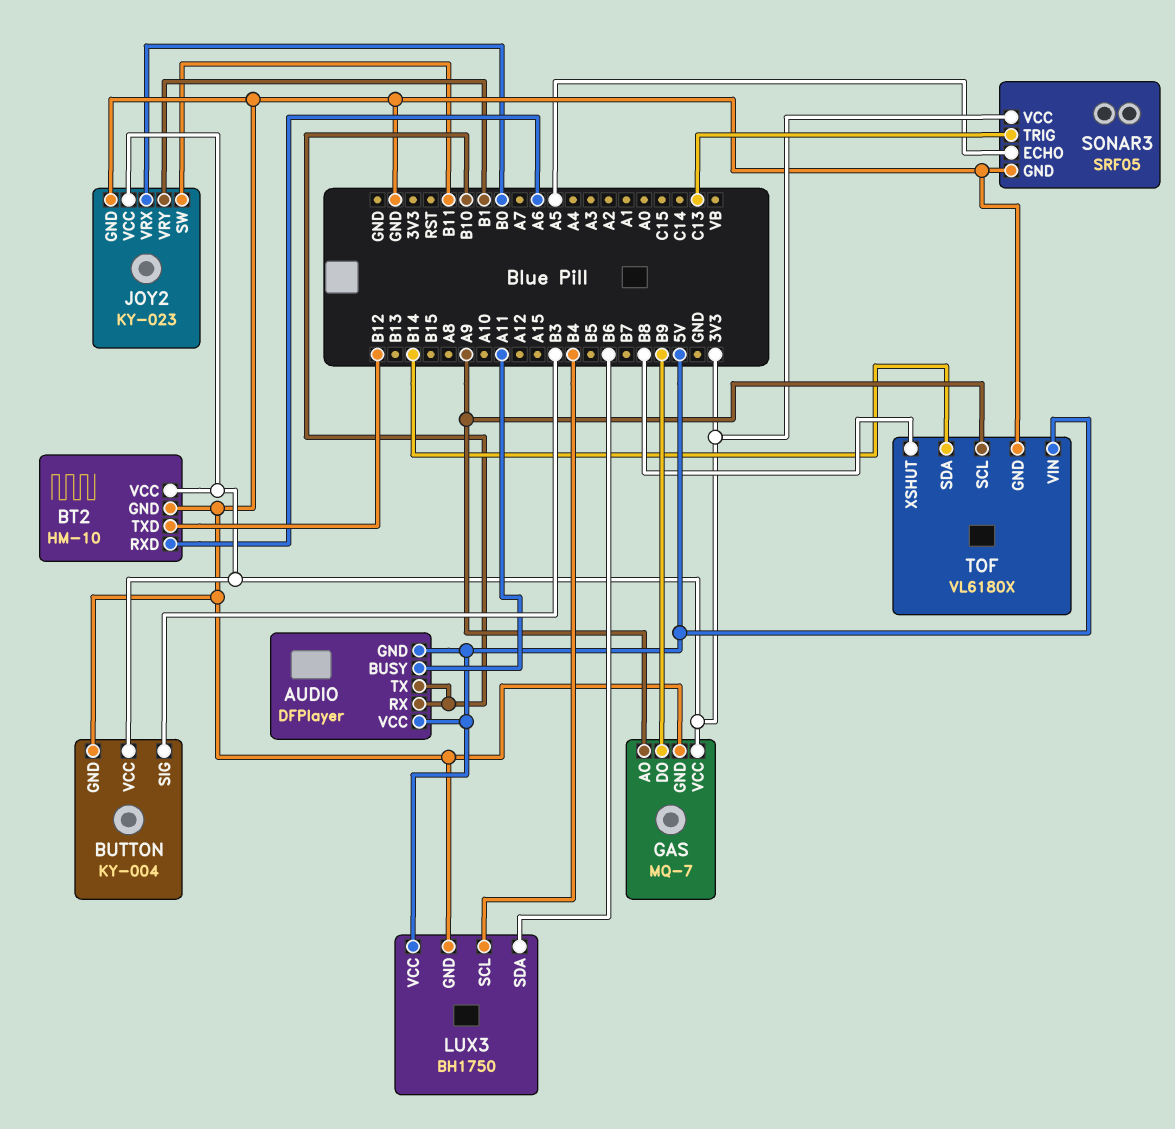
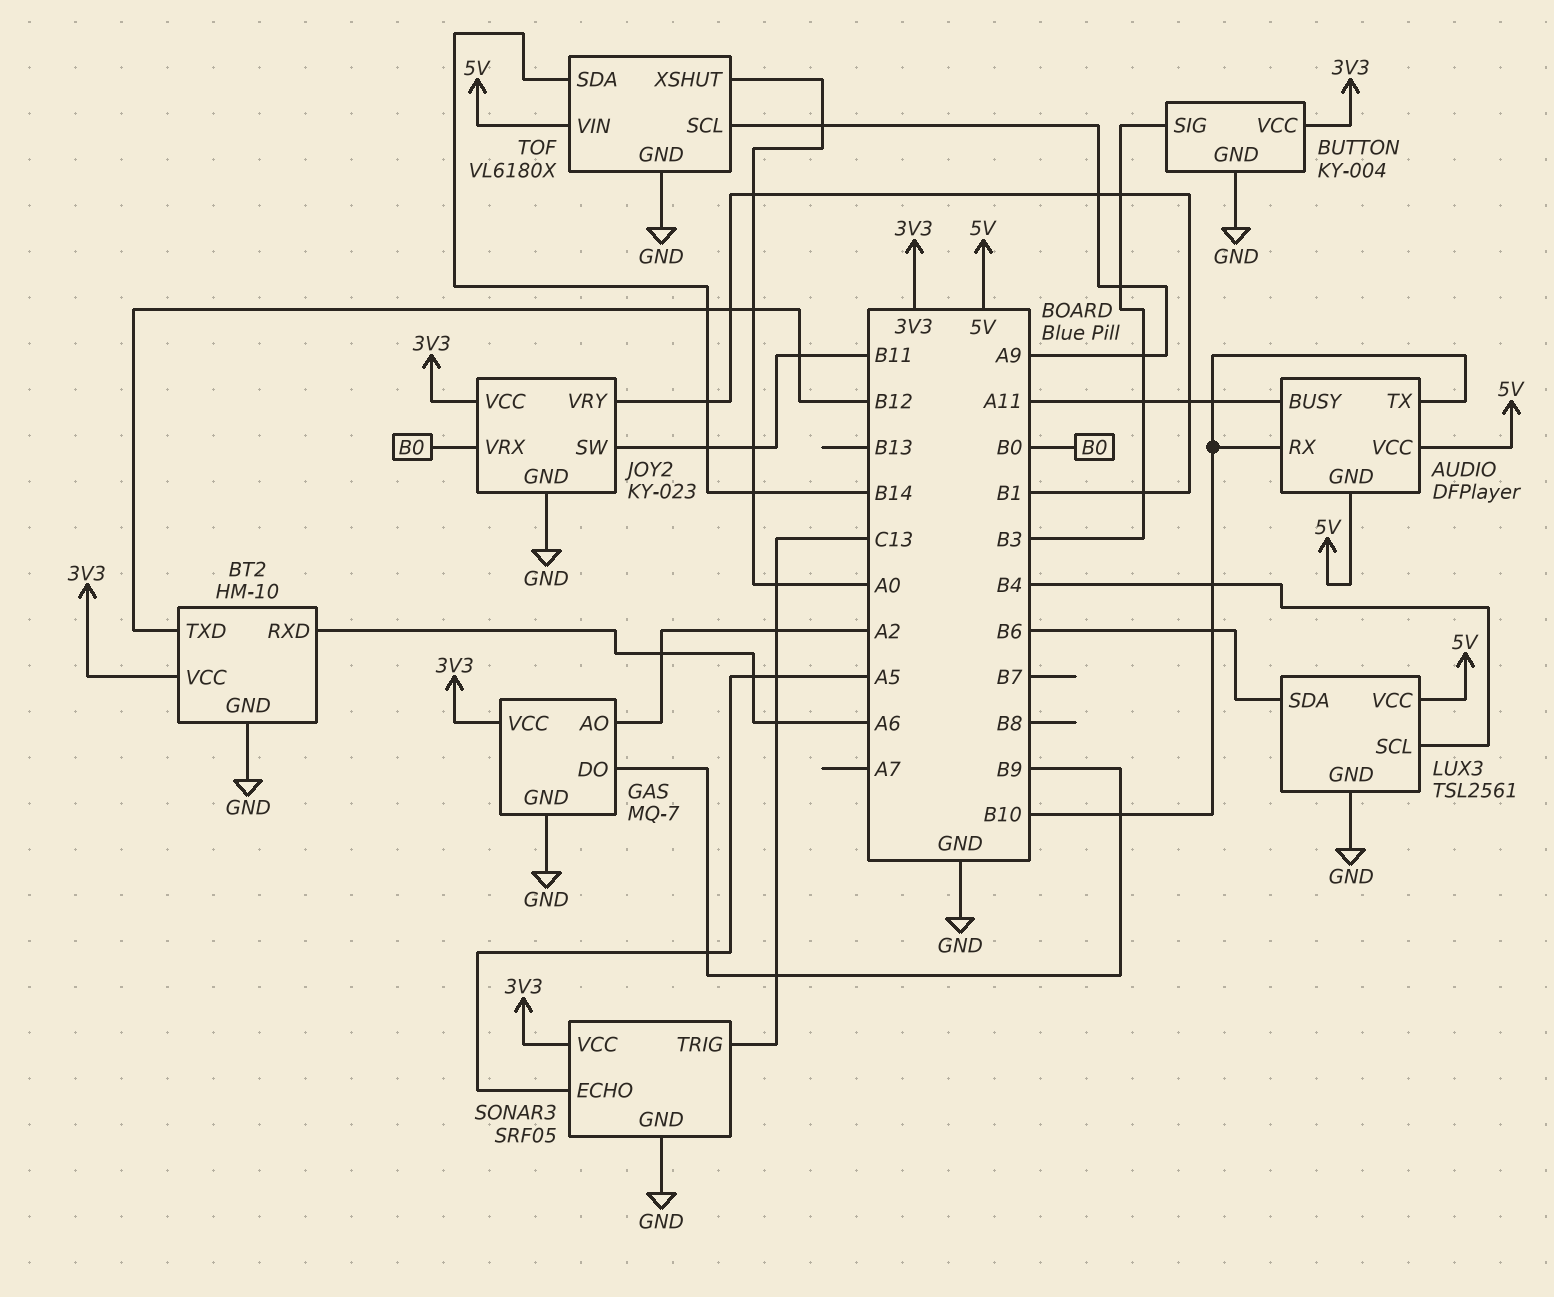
GAS pin AO: A9 -> A2
LUX3: BH1750 -> TSL2561
TOF pin XSHUT: B8 -> A0

